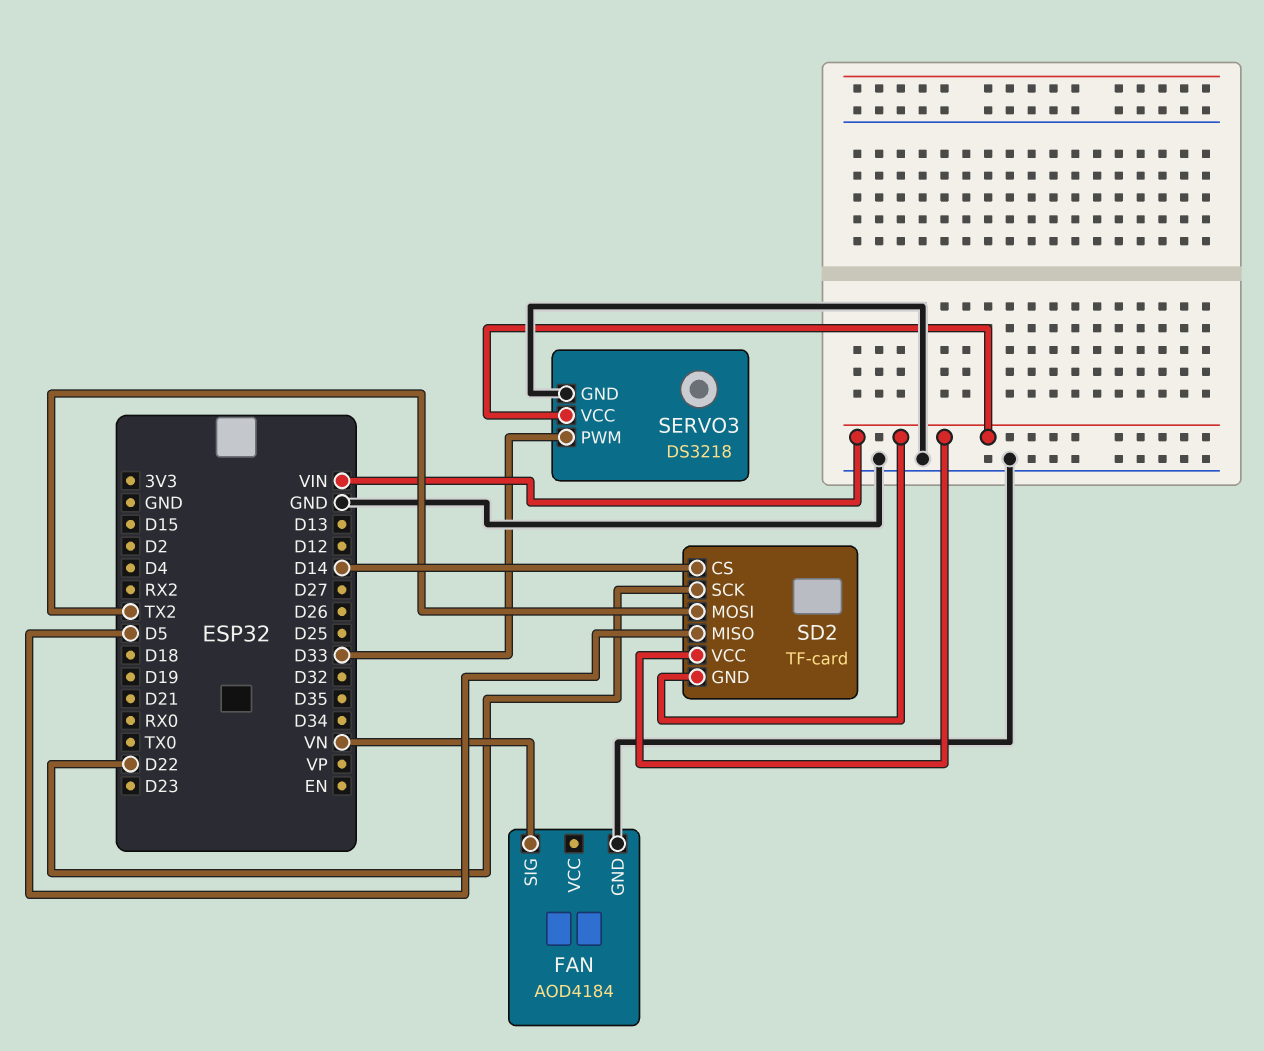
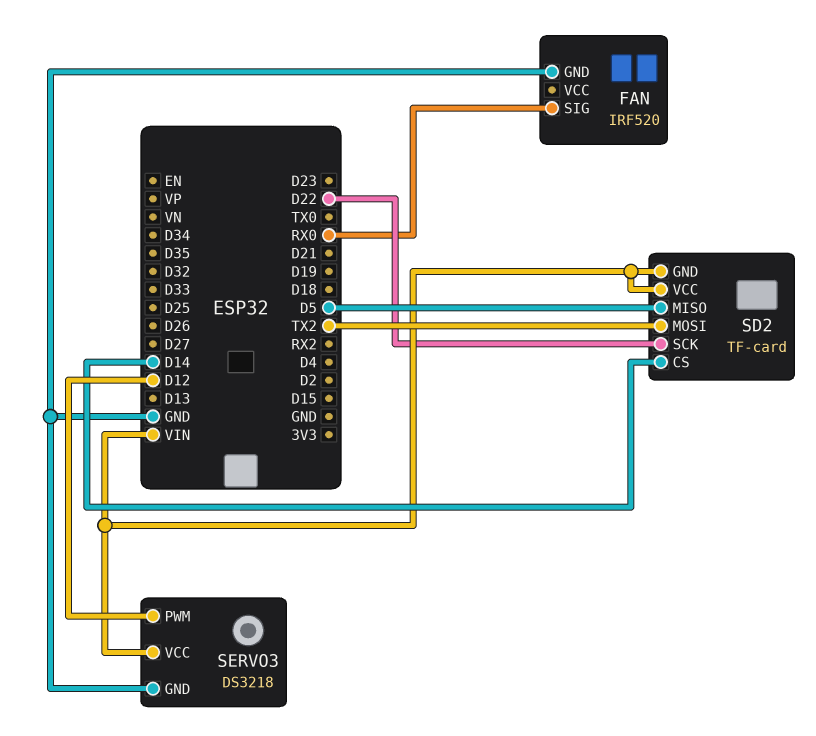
FAN: AOD4184 -> IRF520
FAN pin SIG: VN -> RX0
SERVO3 pin PWM: D33 -> D12

